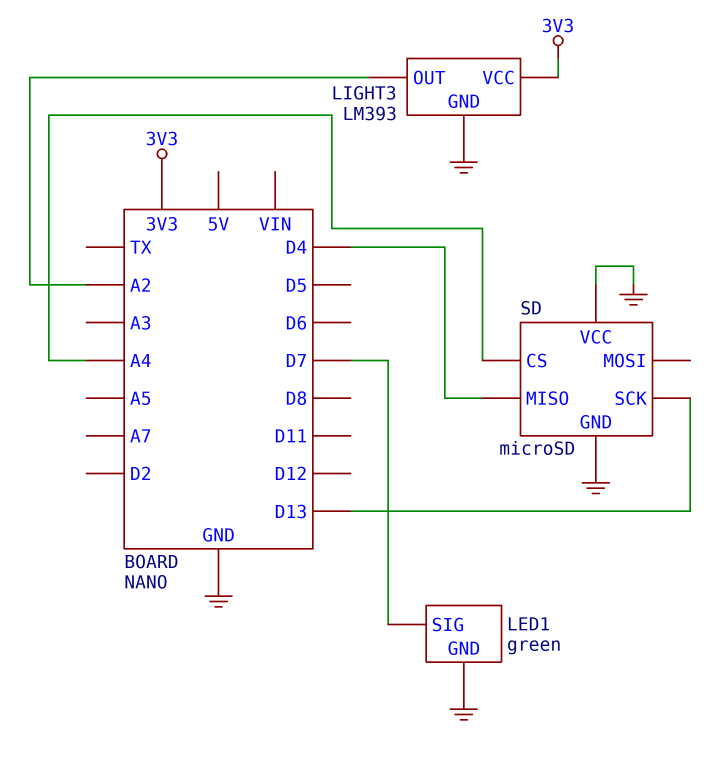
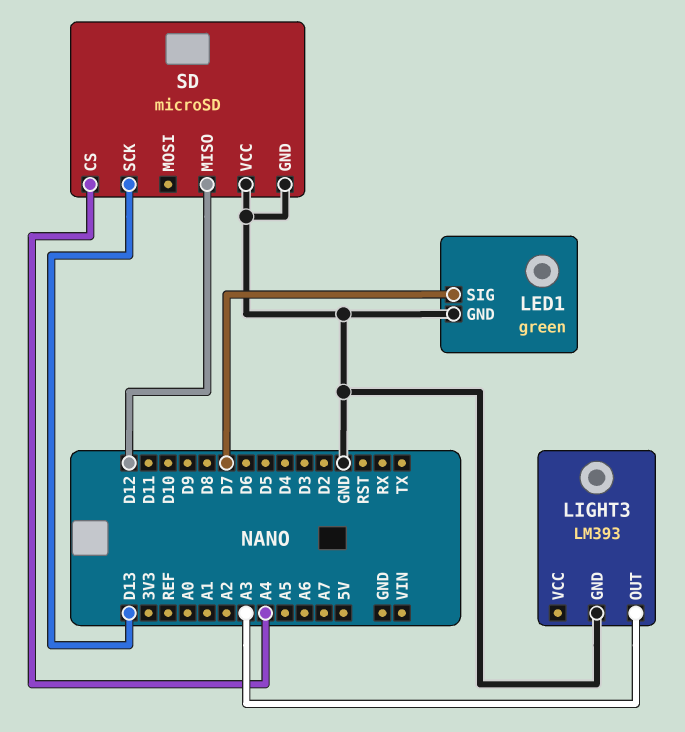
LIGHT3 pin OUT: A2 -> A3
LIGHT3 pin VCC: 3V3 -> none
SD pin MISO: D4 -> D12

